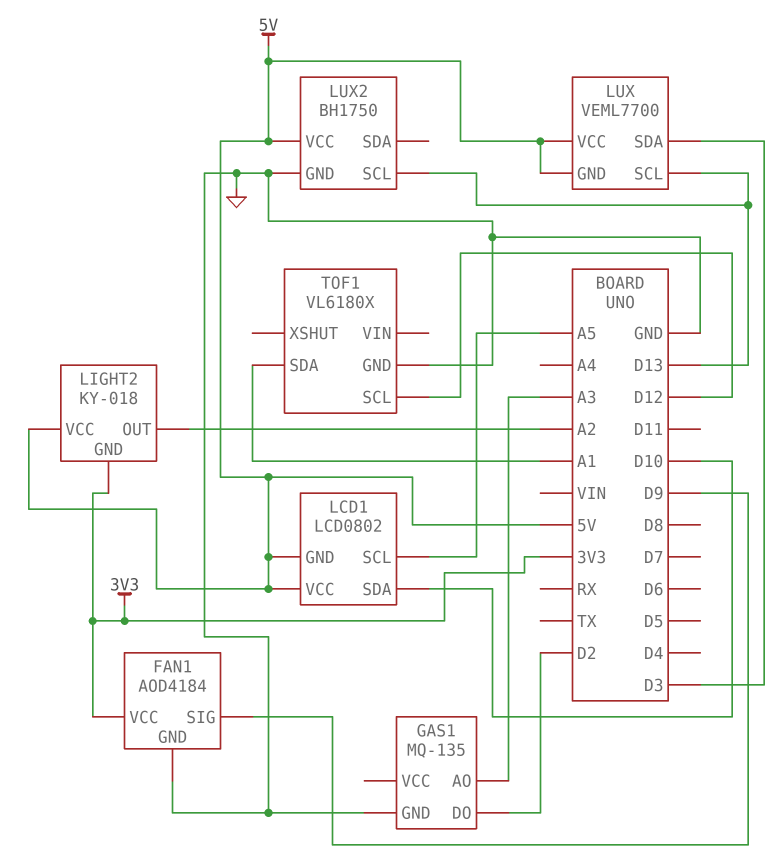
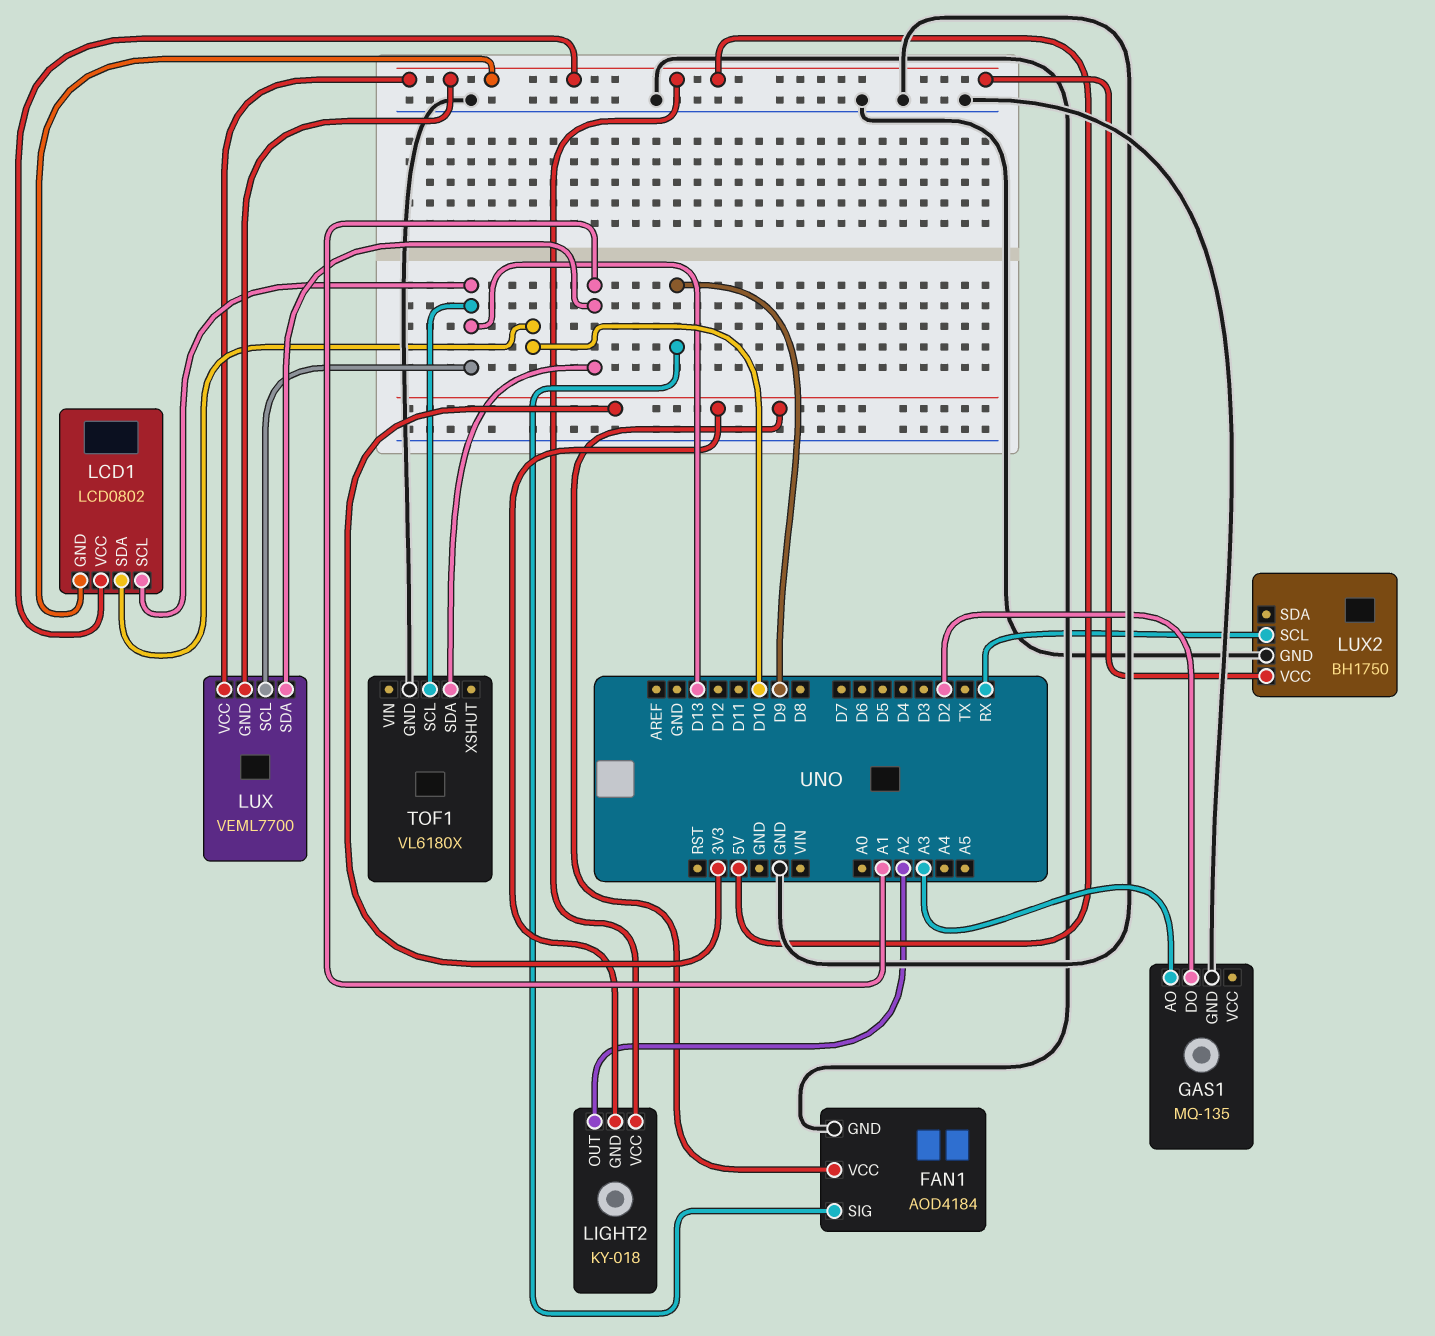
LCD1 pin SCL: A5 -> D13
LUX pin SDA: D3 -> A1
LUX2 pin SCL: D13 -> RX
TOF1 pin SCL: D12 -> D13

